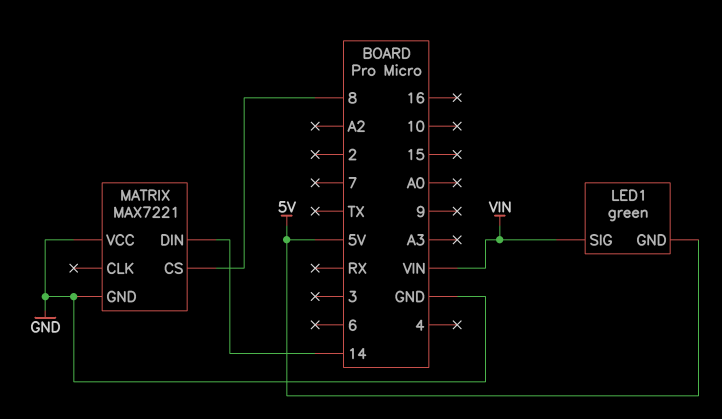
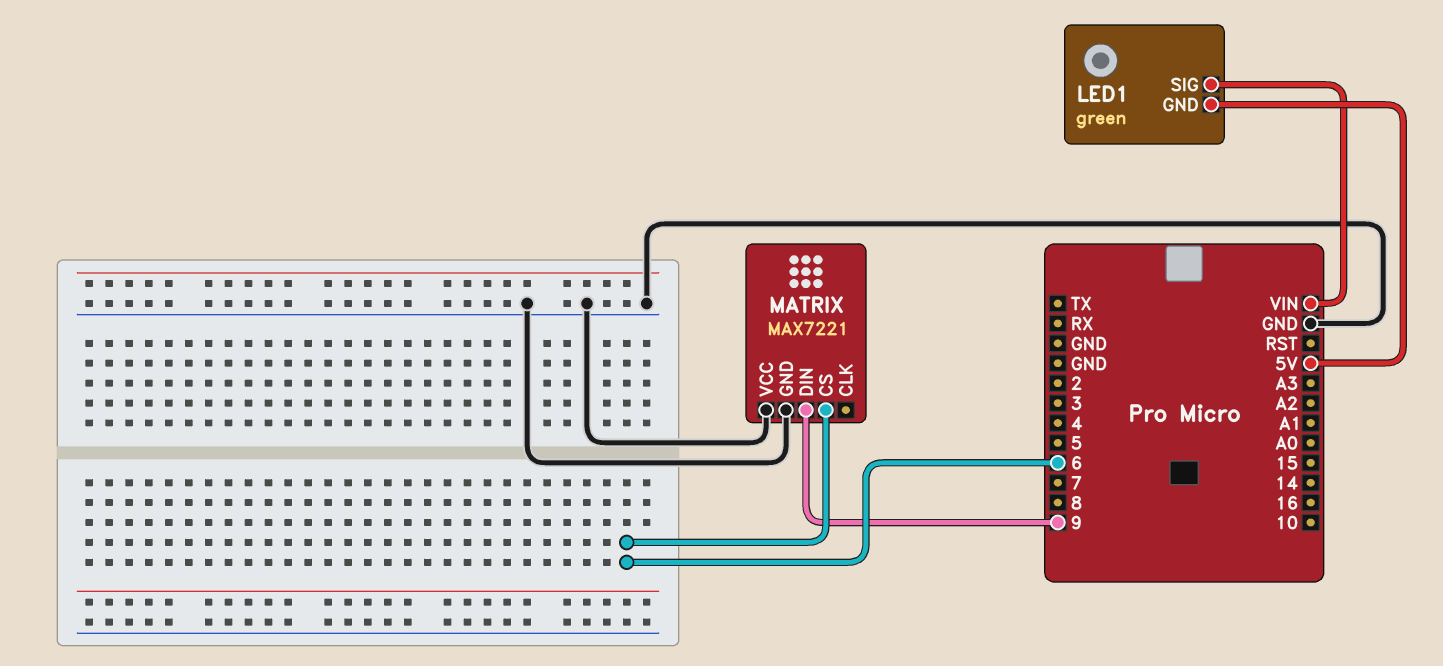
MATRIX pin CS: 8 -> 6
MATRIX pin DIN: 14 -> 9

